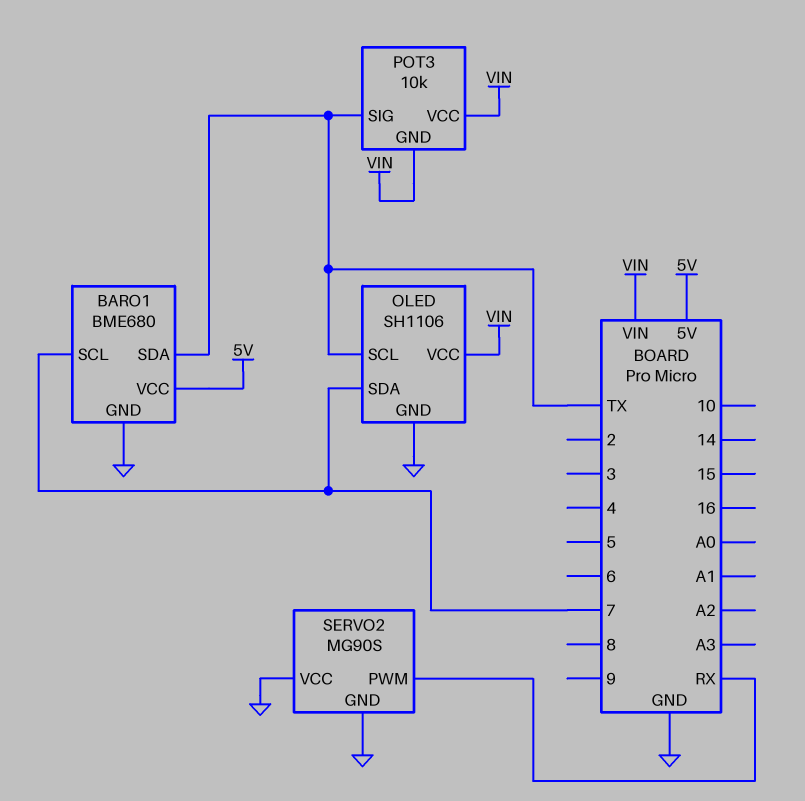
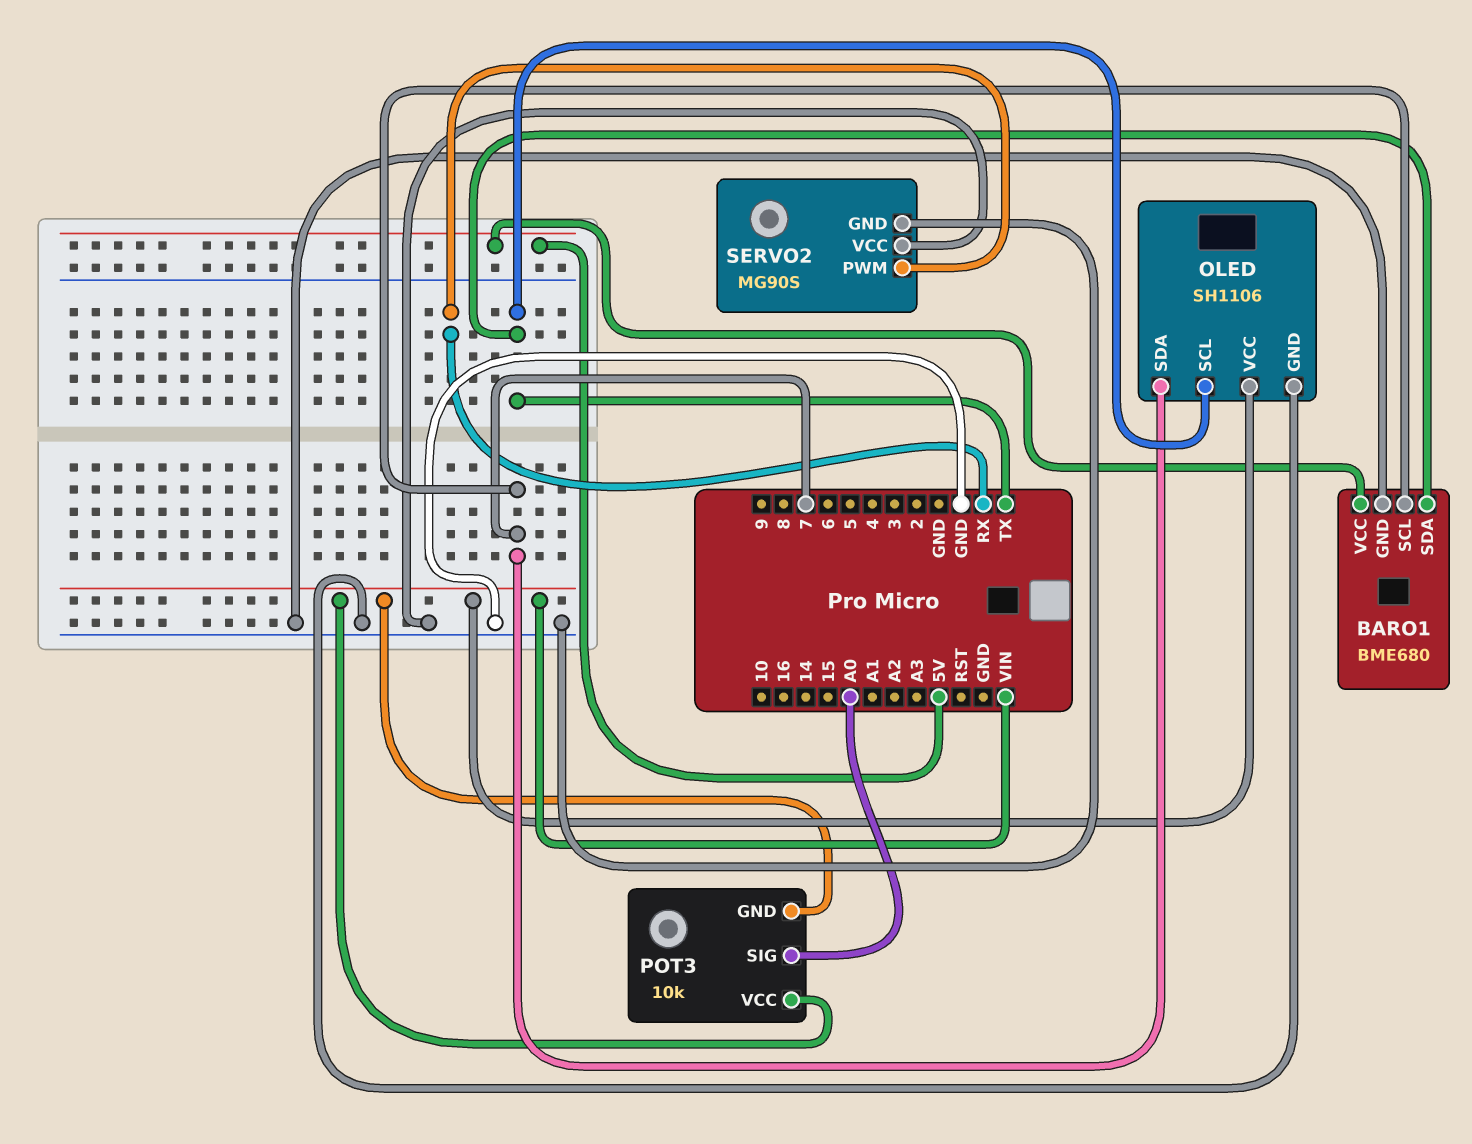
POT3 pin SIG: TX -> A0

